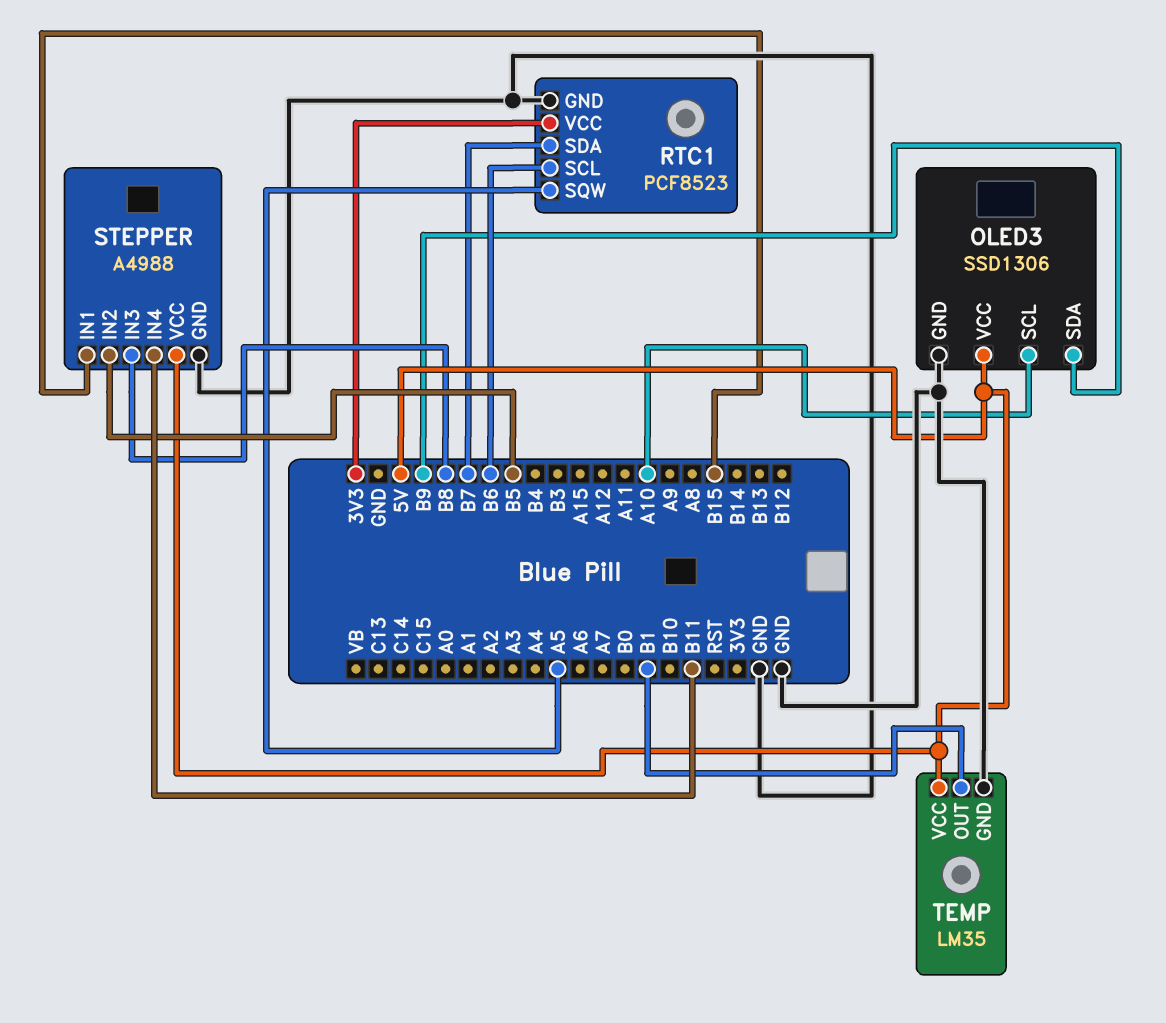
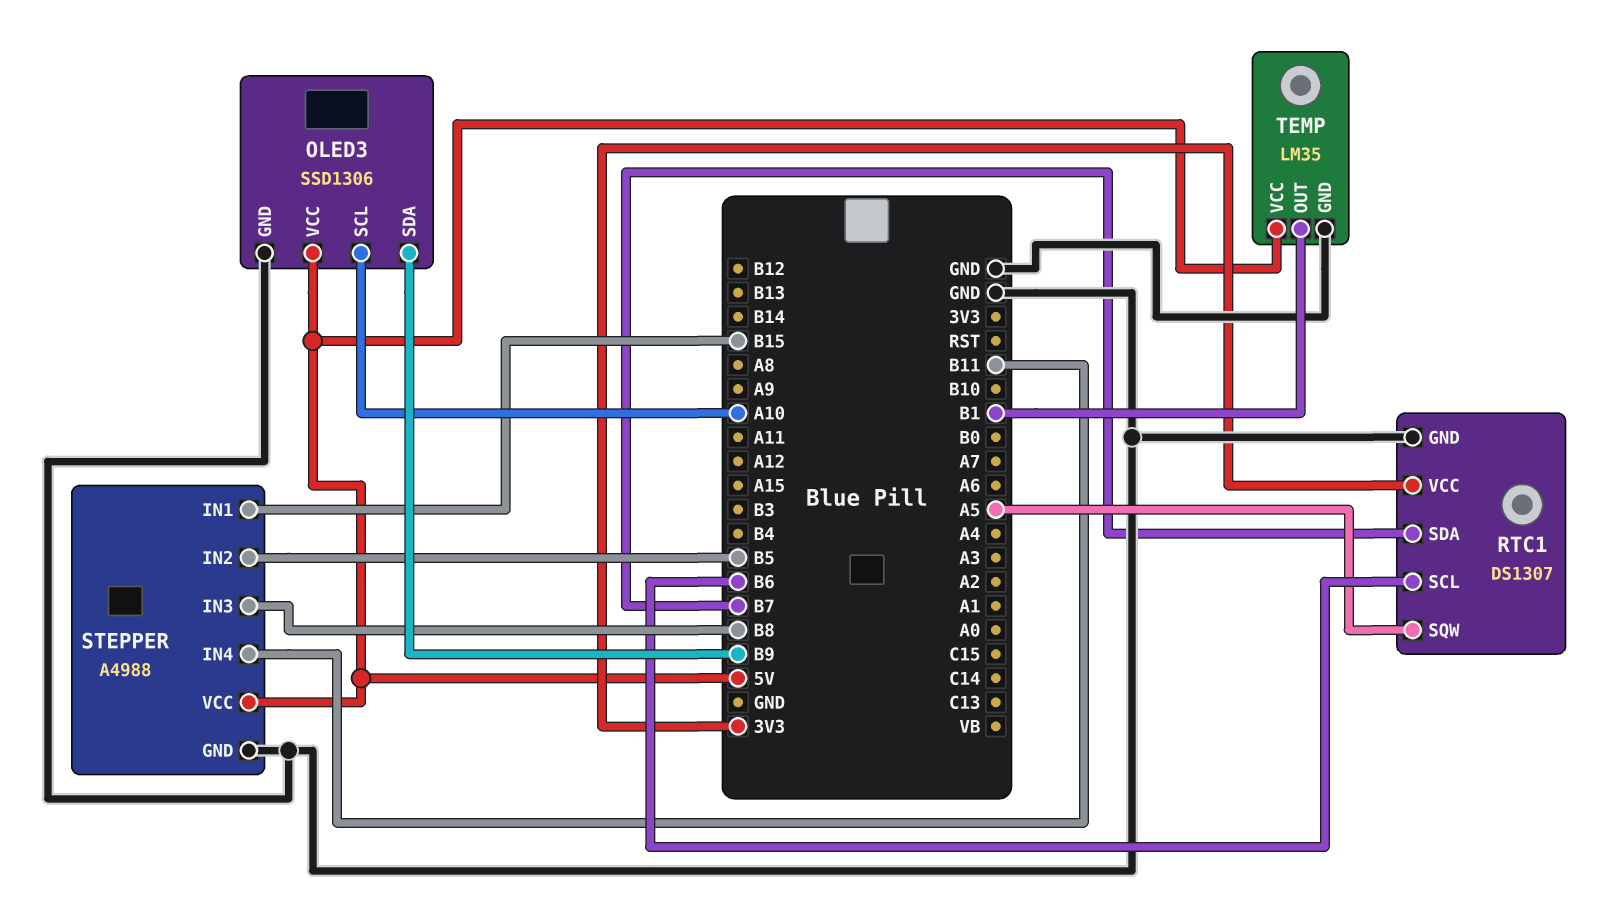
RTC1: PCF8523 -> DS1307

